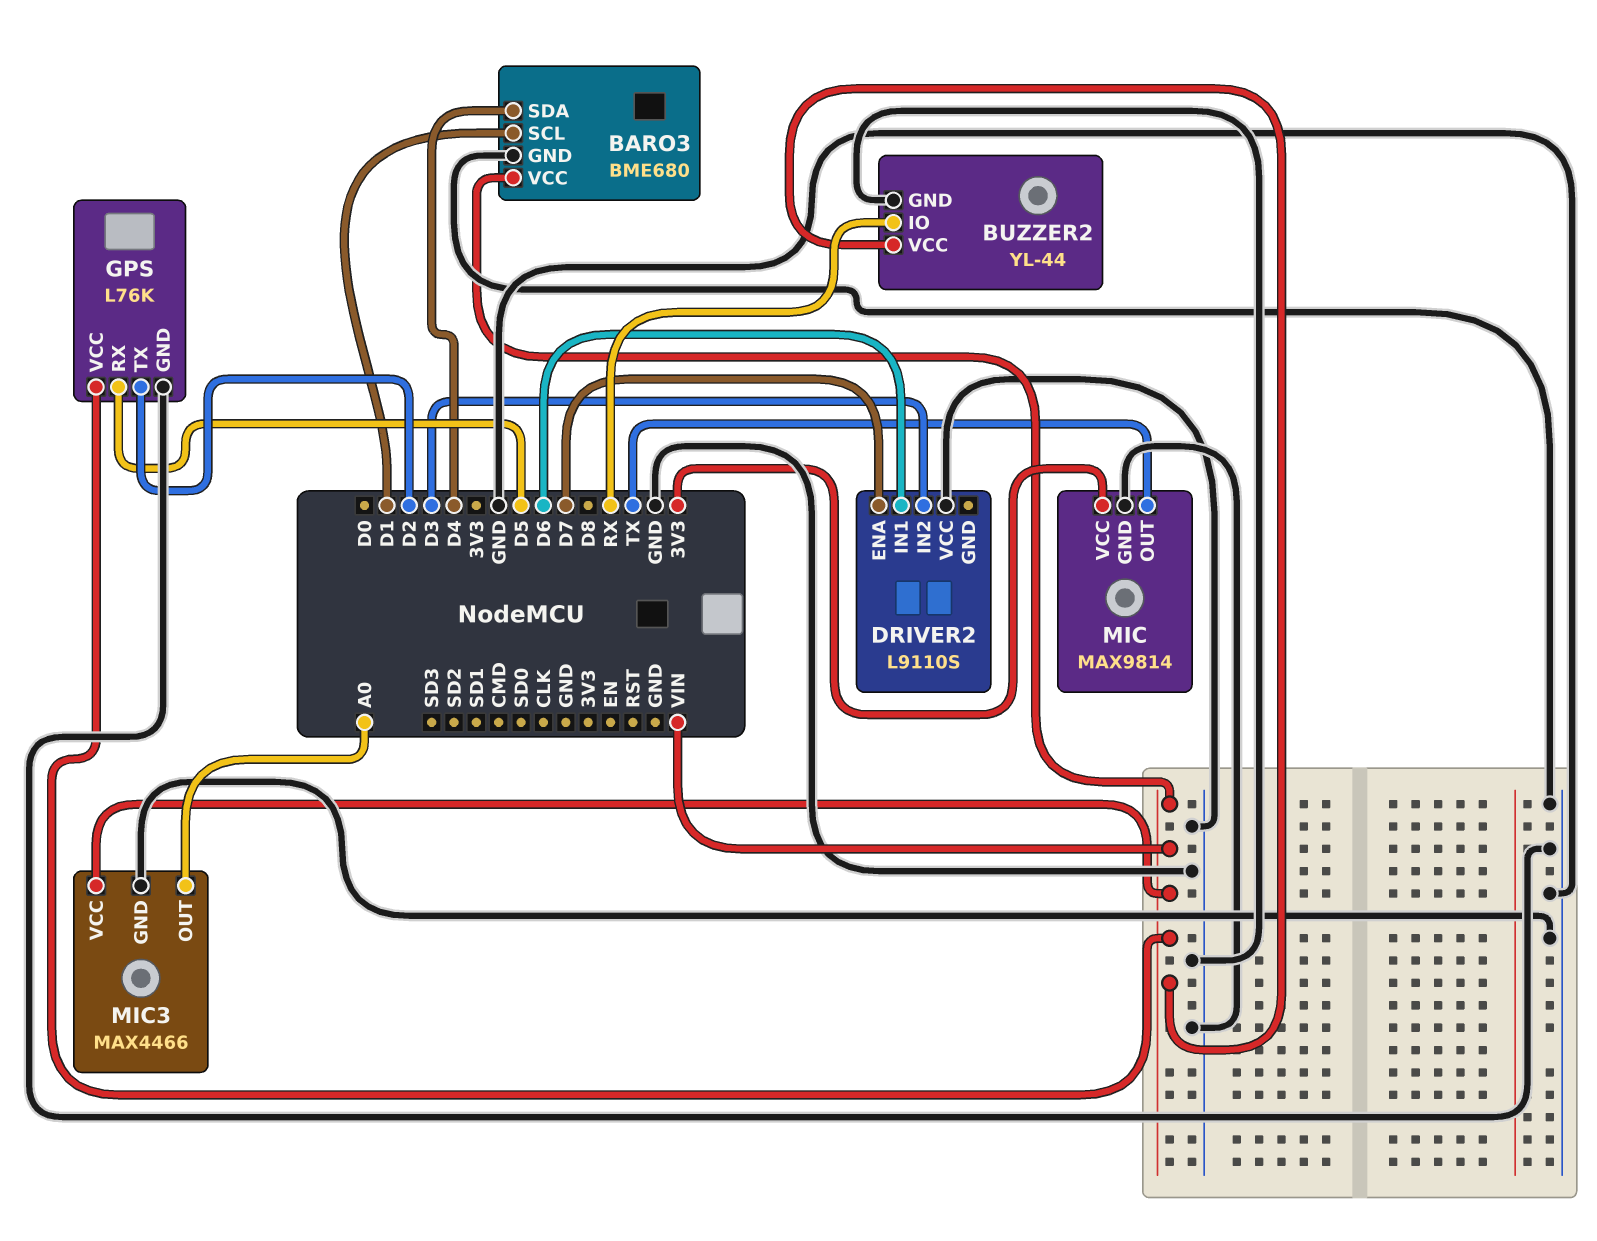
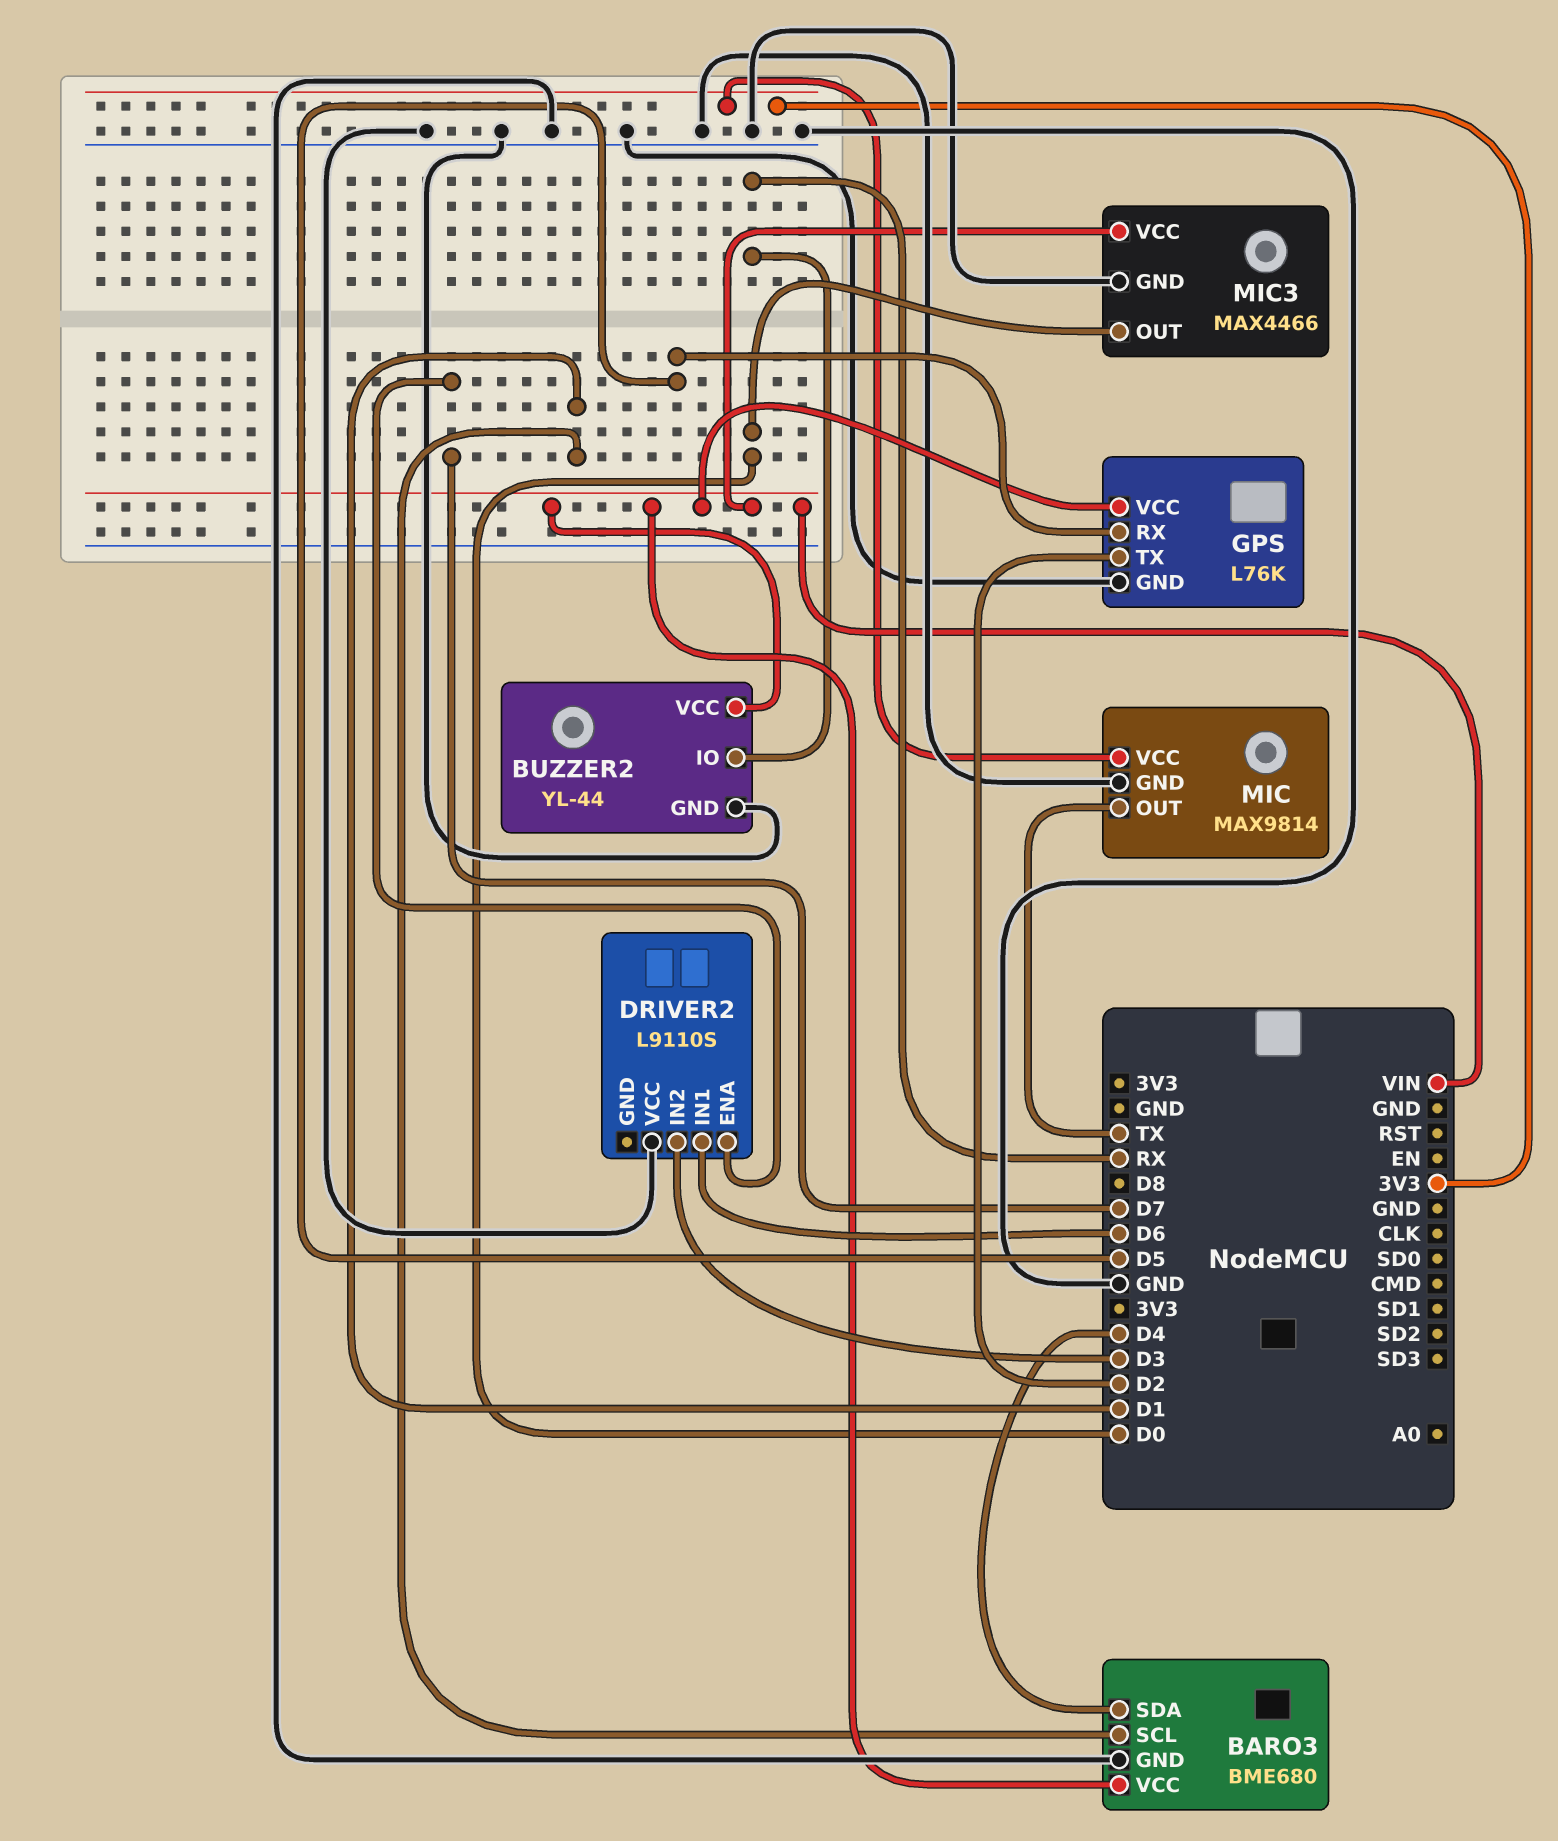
MIC3 pin OUT: A0 -> D0

